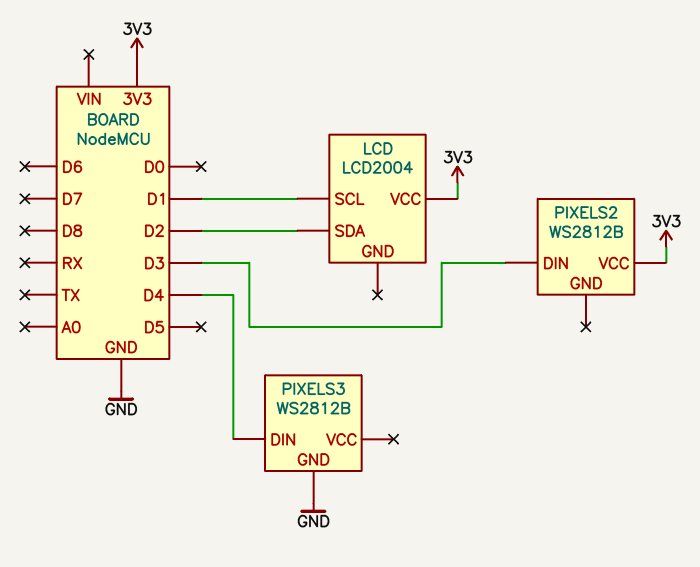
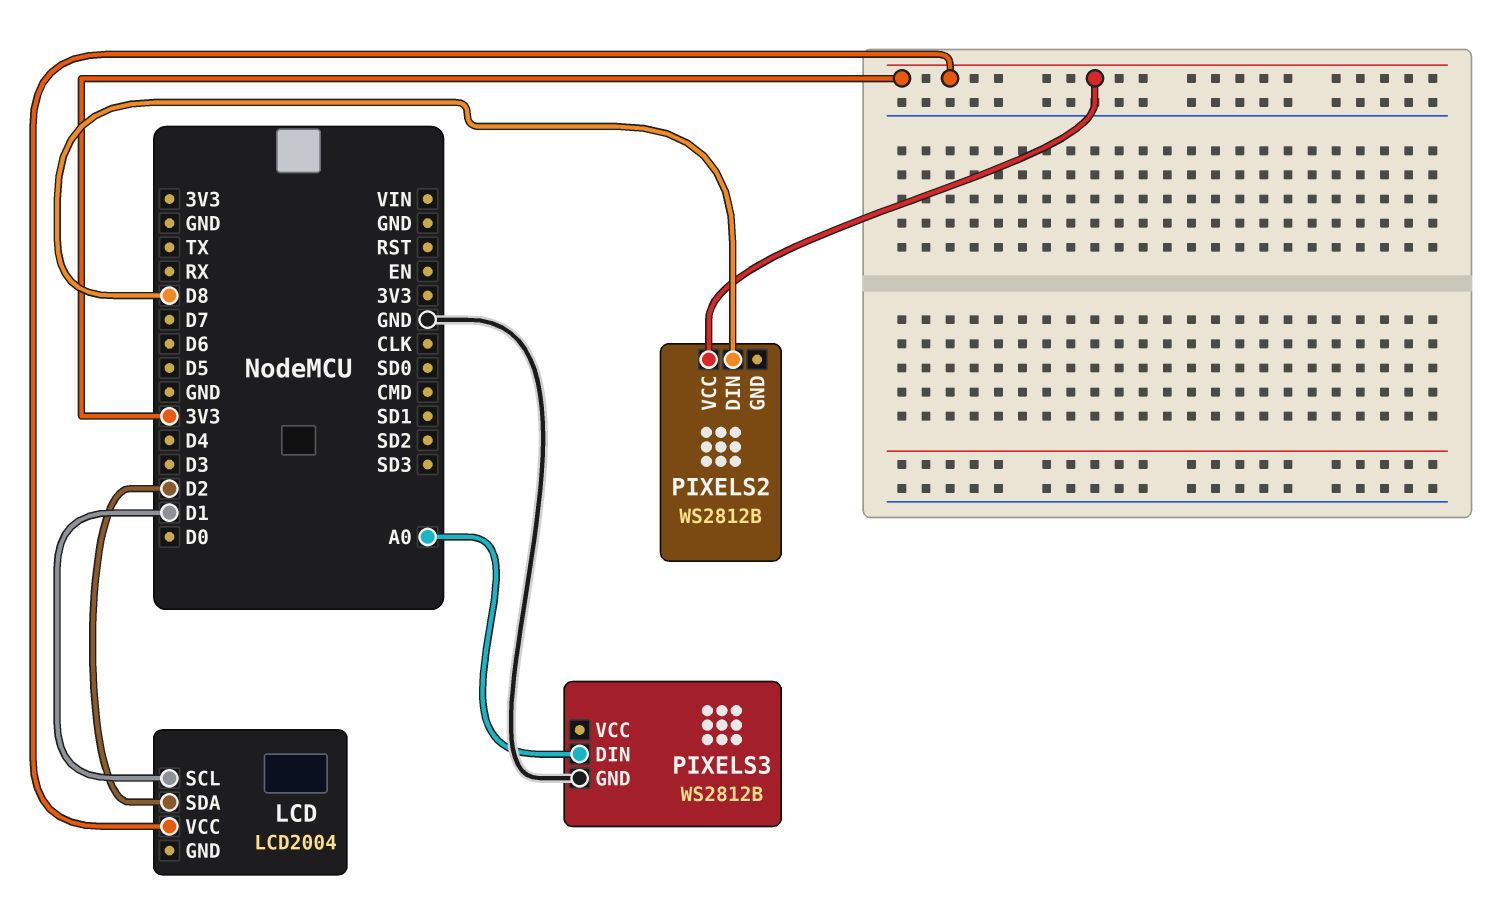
PIXELS2 pin DIN: D3 -> D8
PIXELS3 pin DIN: D4 -> A0

